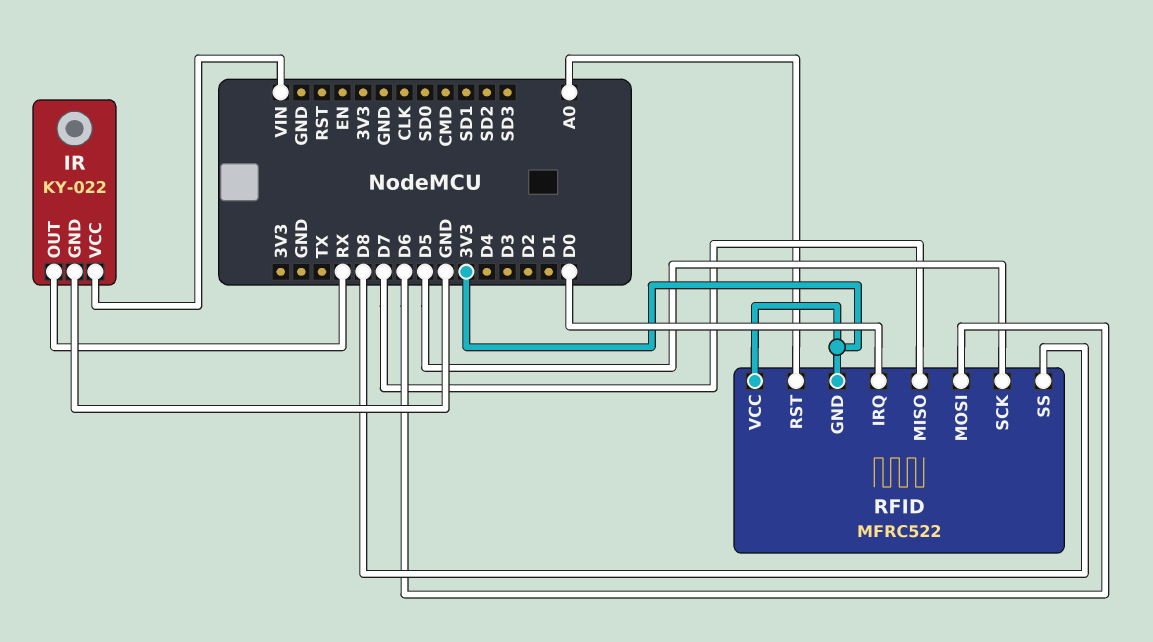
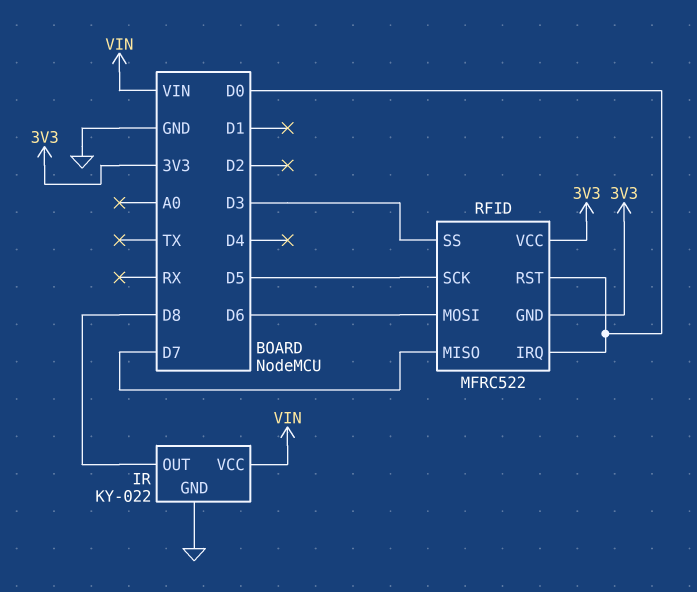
IR pin OUT: RX -> D8
RFID pin RST: A0 -> D0
RFID pin SS: D8 -> D3

